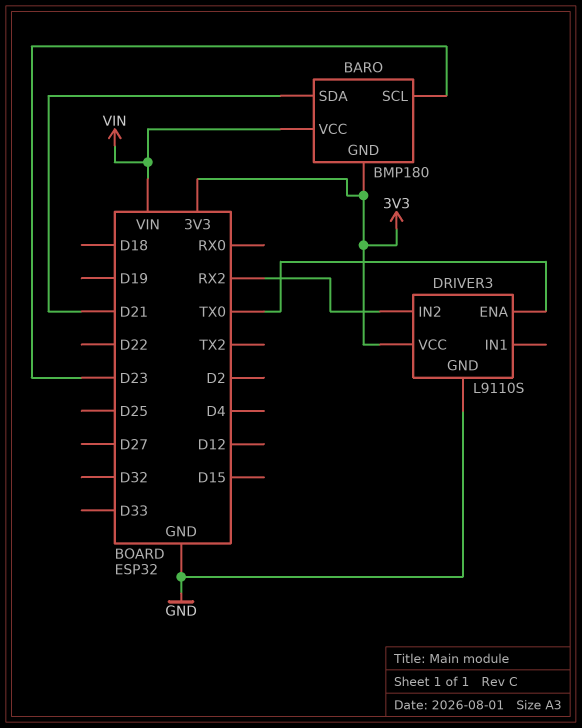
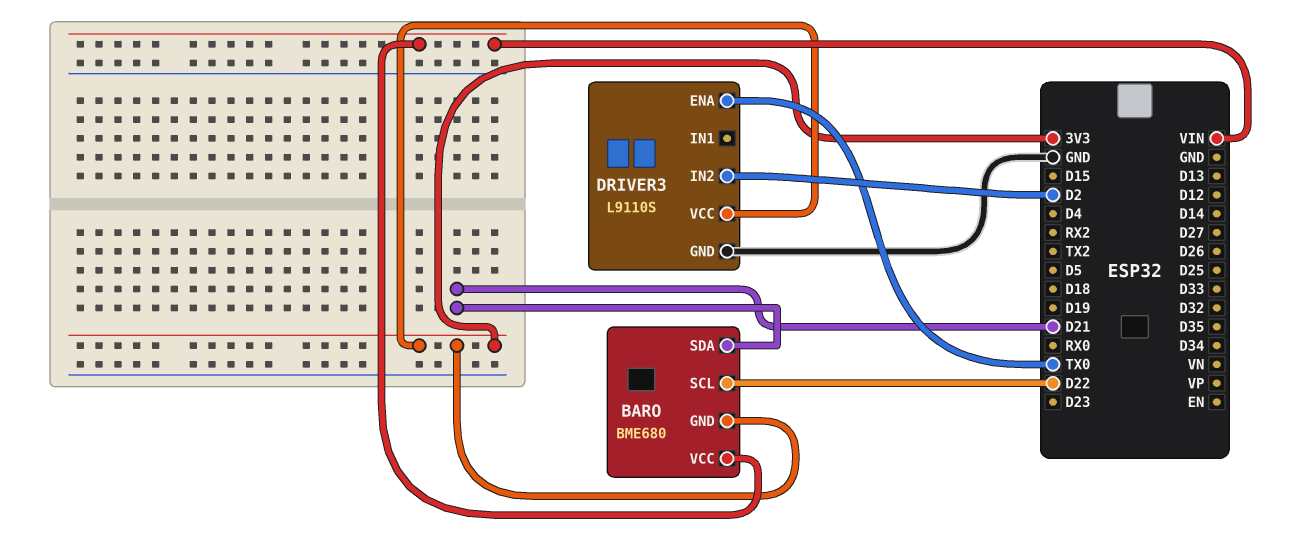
BARO: BMP180 -> BME680
BARO pin SCL: D23 -> D22
DRIVER3 pin IN2: RX2 -> D2

